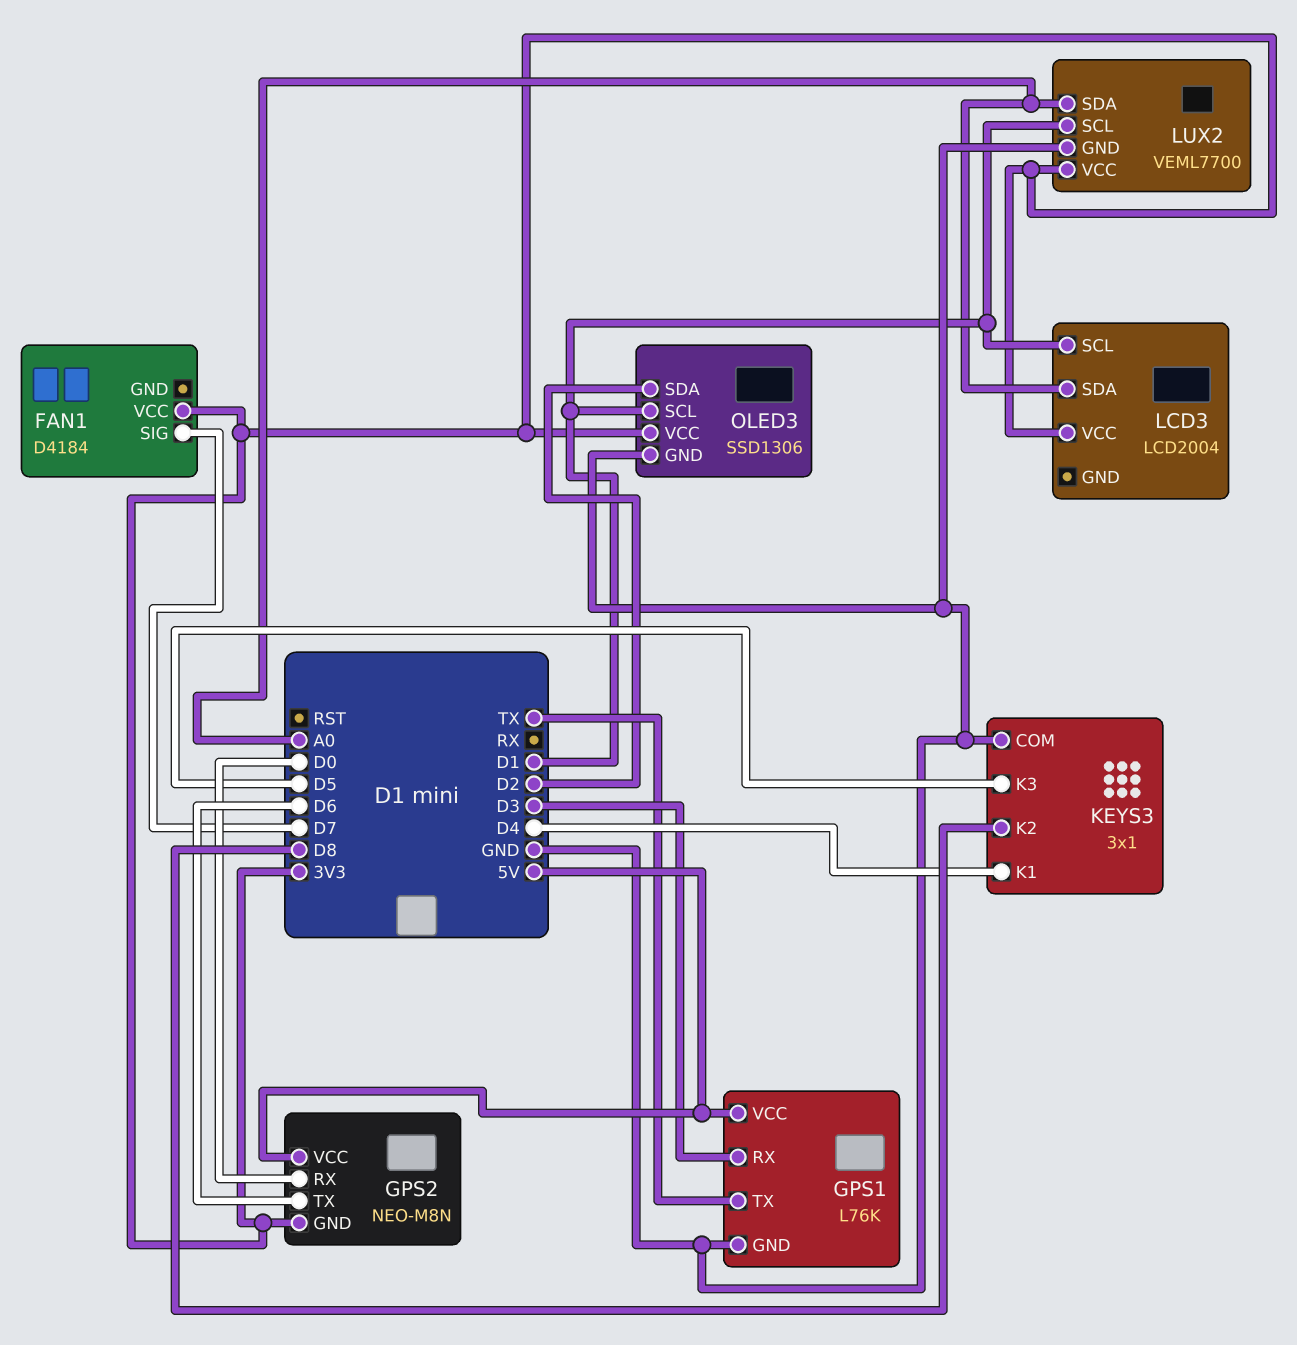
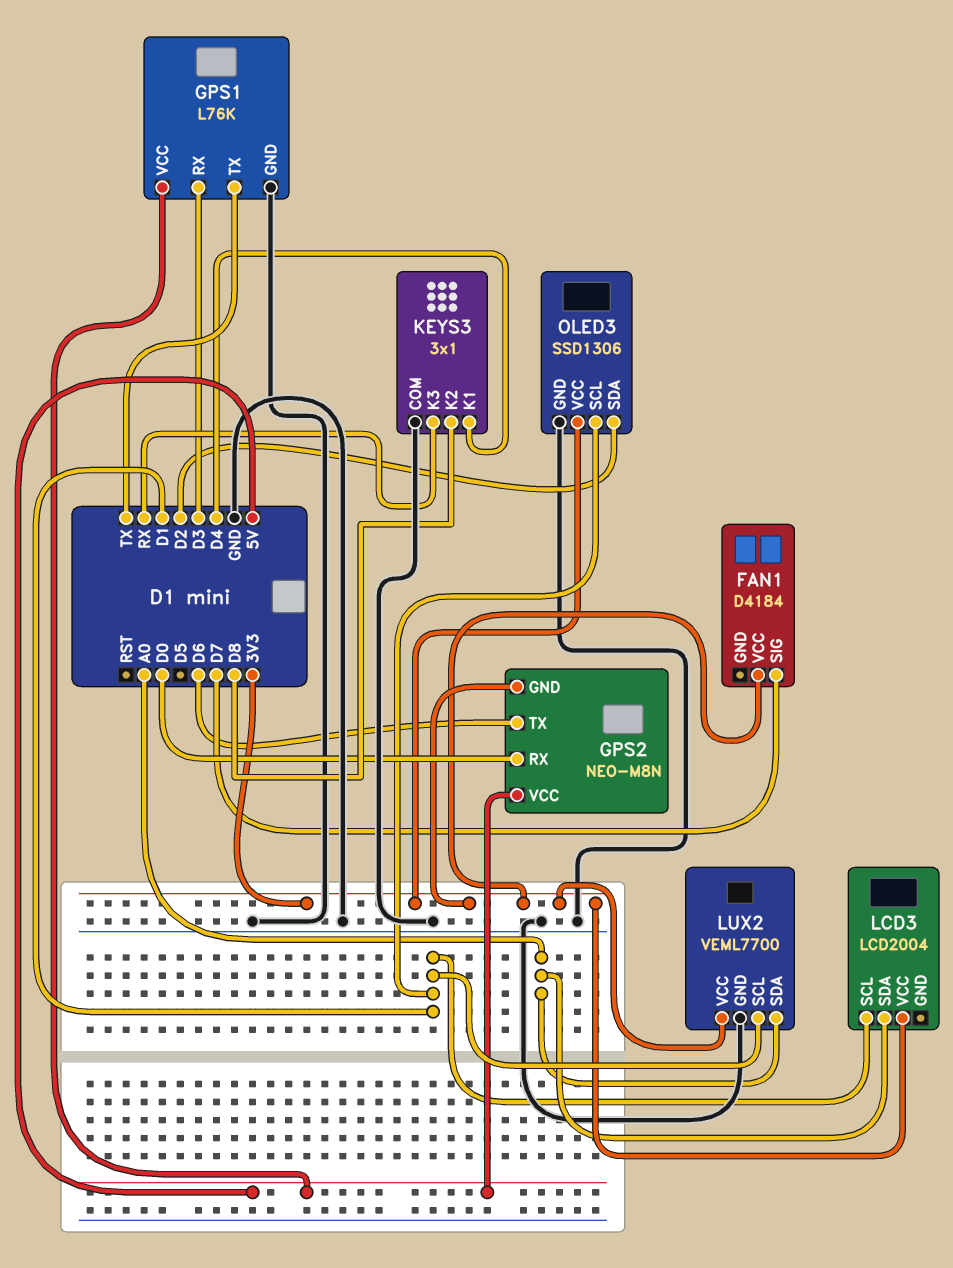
KEYS3 pin K3: D5 -> RX

